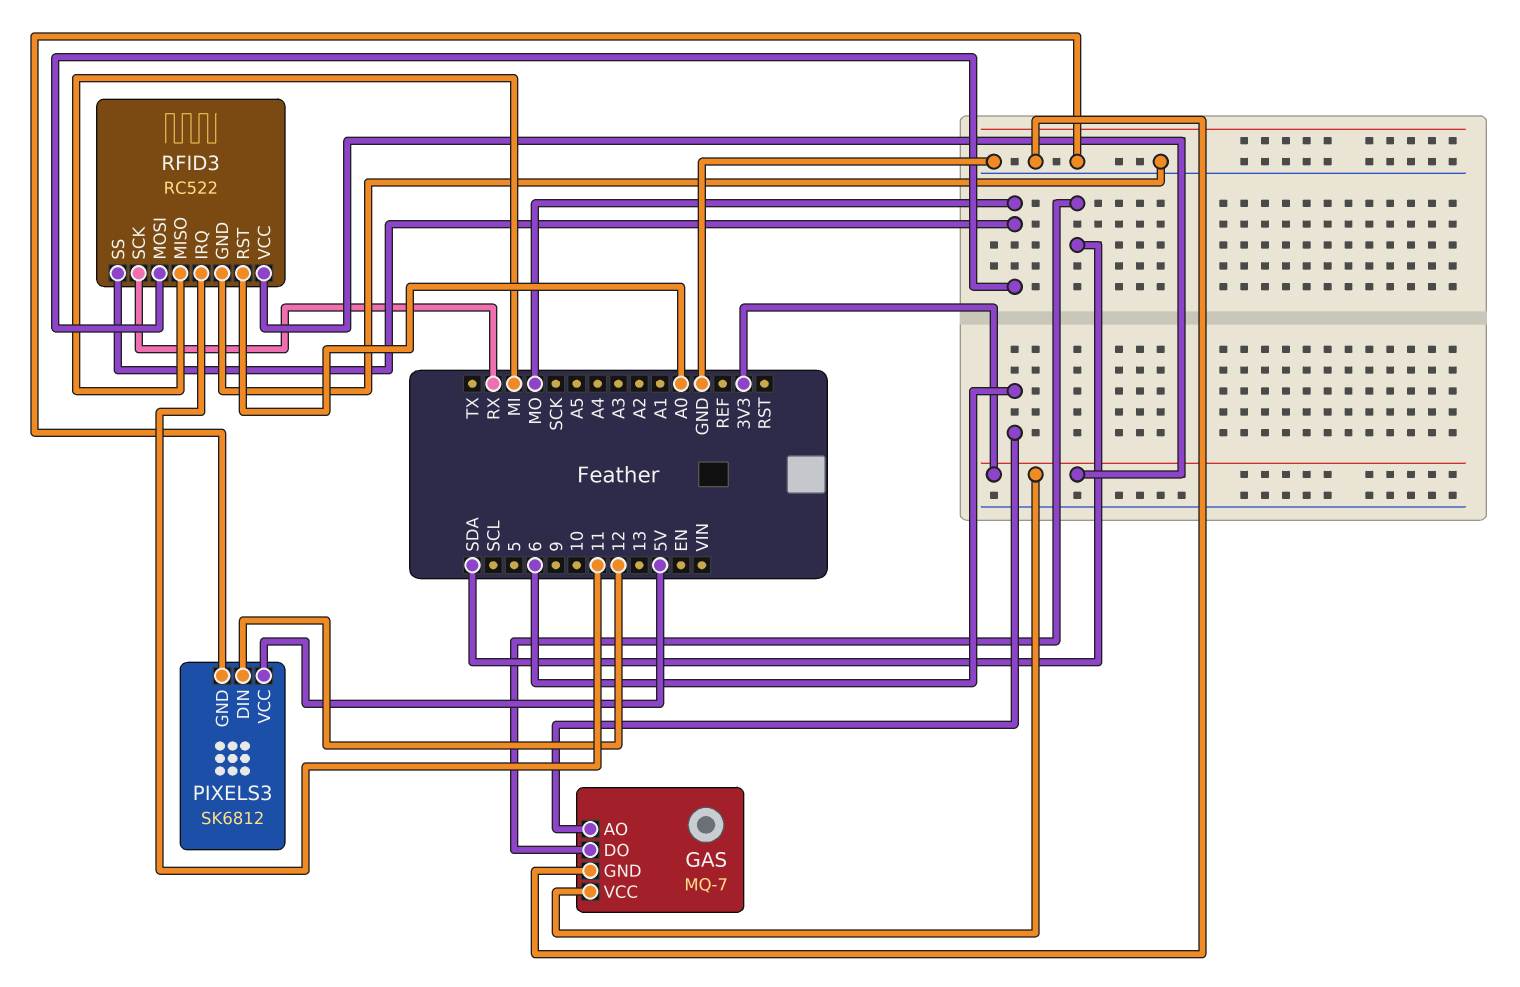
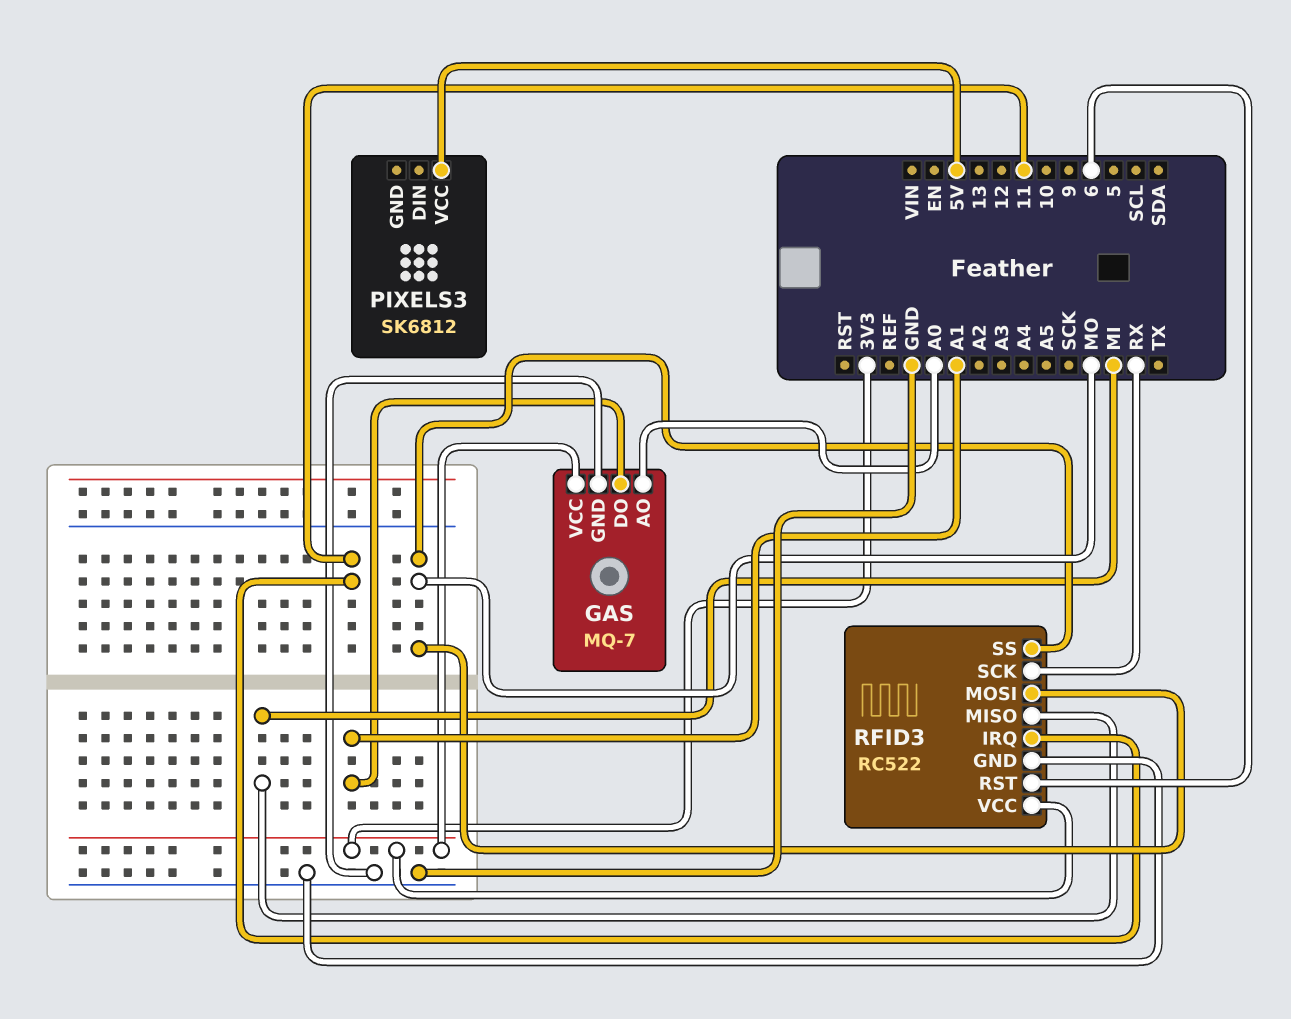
GAS pin AO: 6 -> A0
GAS pin DO: SDA -> A1
PIXELS3 pin DIN: 12 -> none
PIXELS3 pin GND: GND -> none
RFID3 pin RST: A0 -> 6

